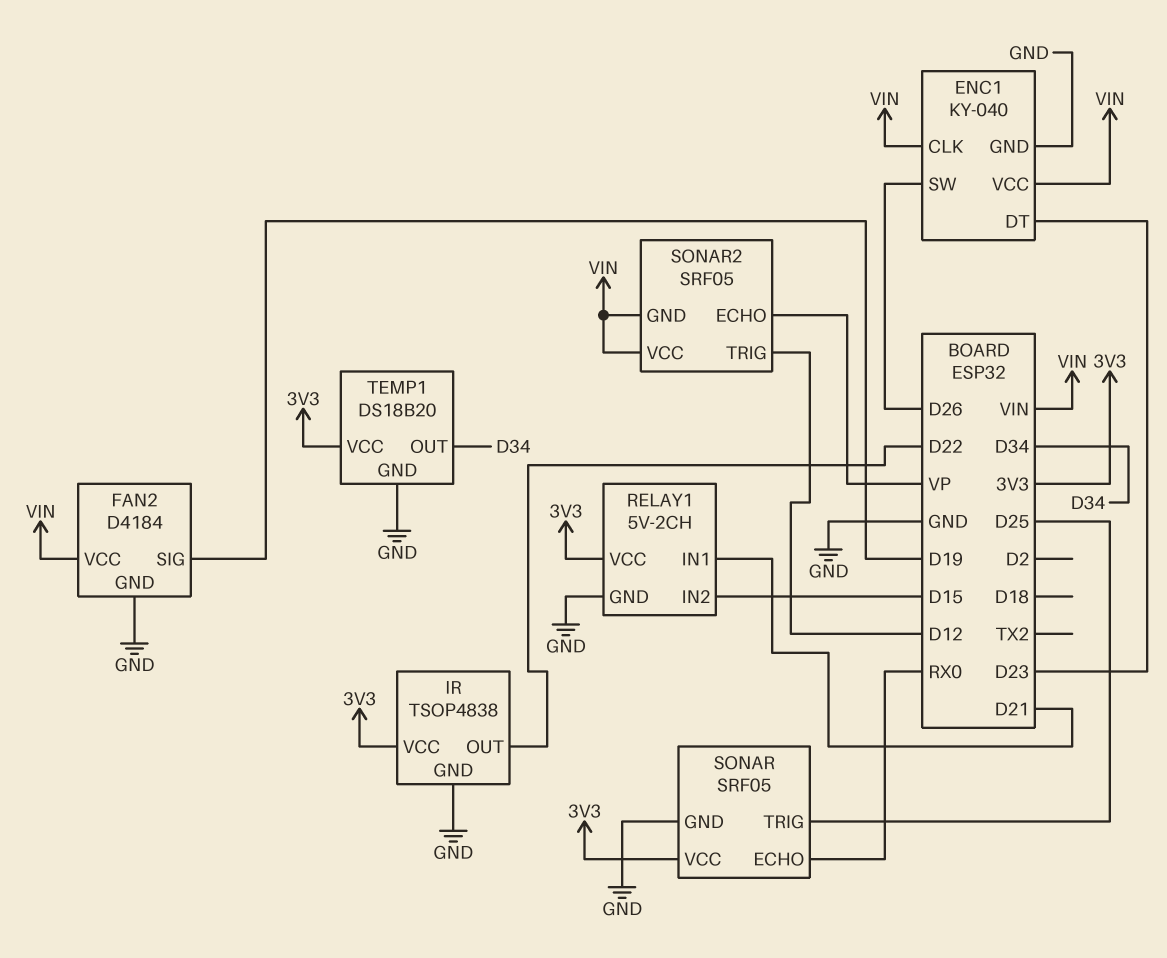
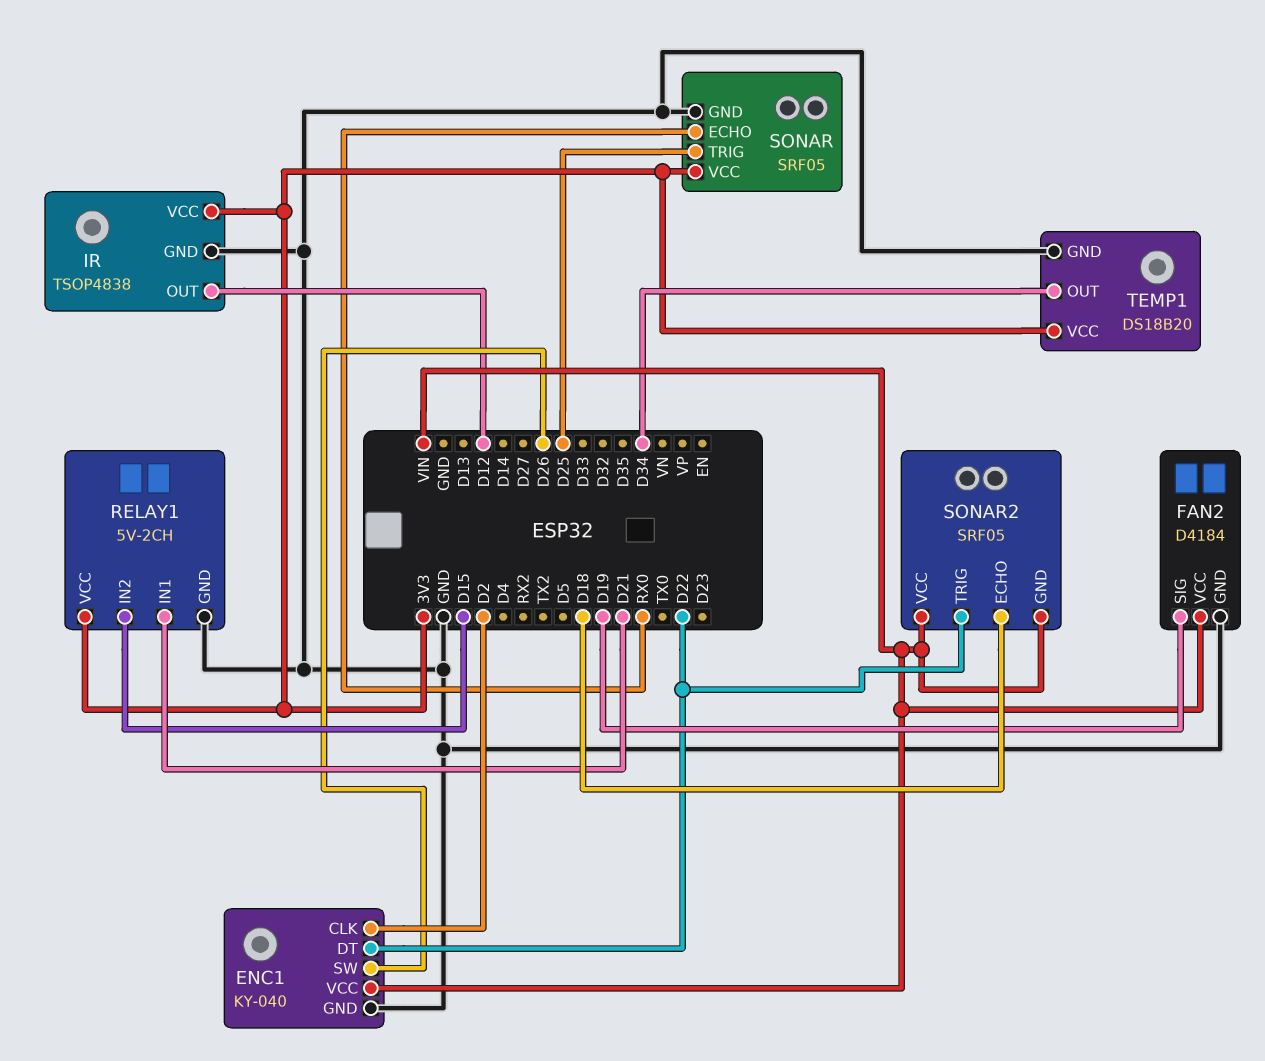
ENC1 pin CLK: VIN -> D2
ENC1 pin DT: D23 -> D22
IR pin OUT: D22 -> D12
SONAR2 pin ECHO: VP -> D18
SONAR2 pin TRIG: D12 -> D22

